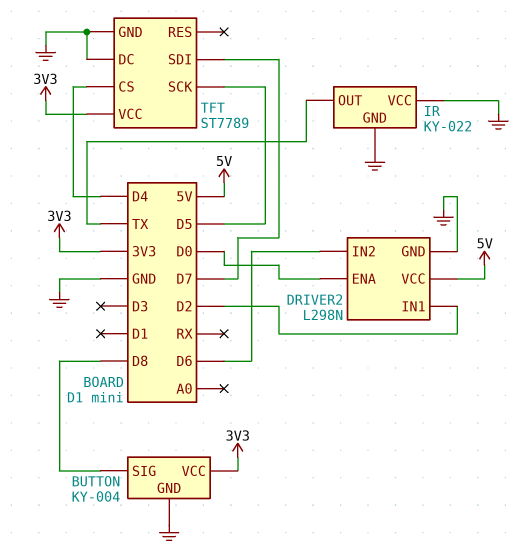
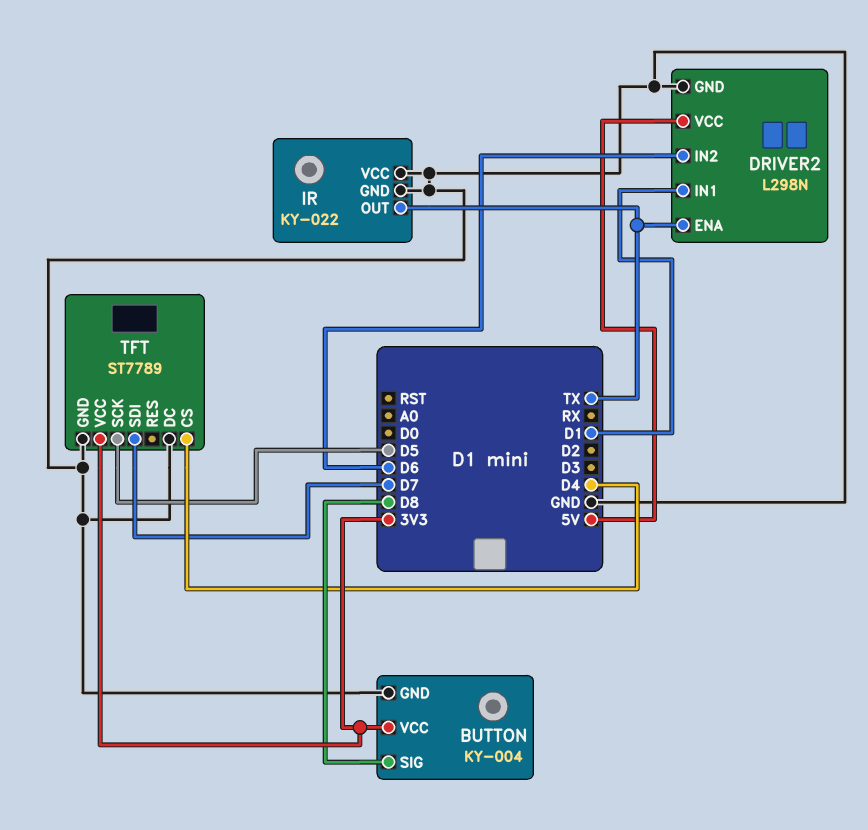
DRIVER2 pin ENA: D0 -> TX
DRIVER2 pin IN1: D2 -> D1

